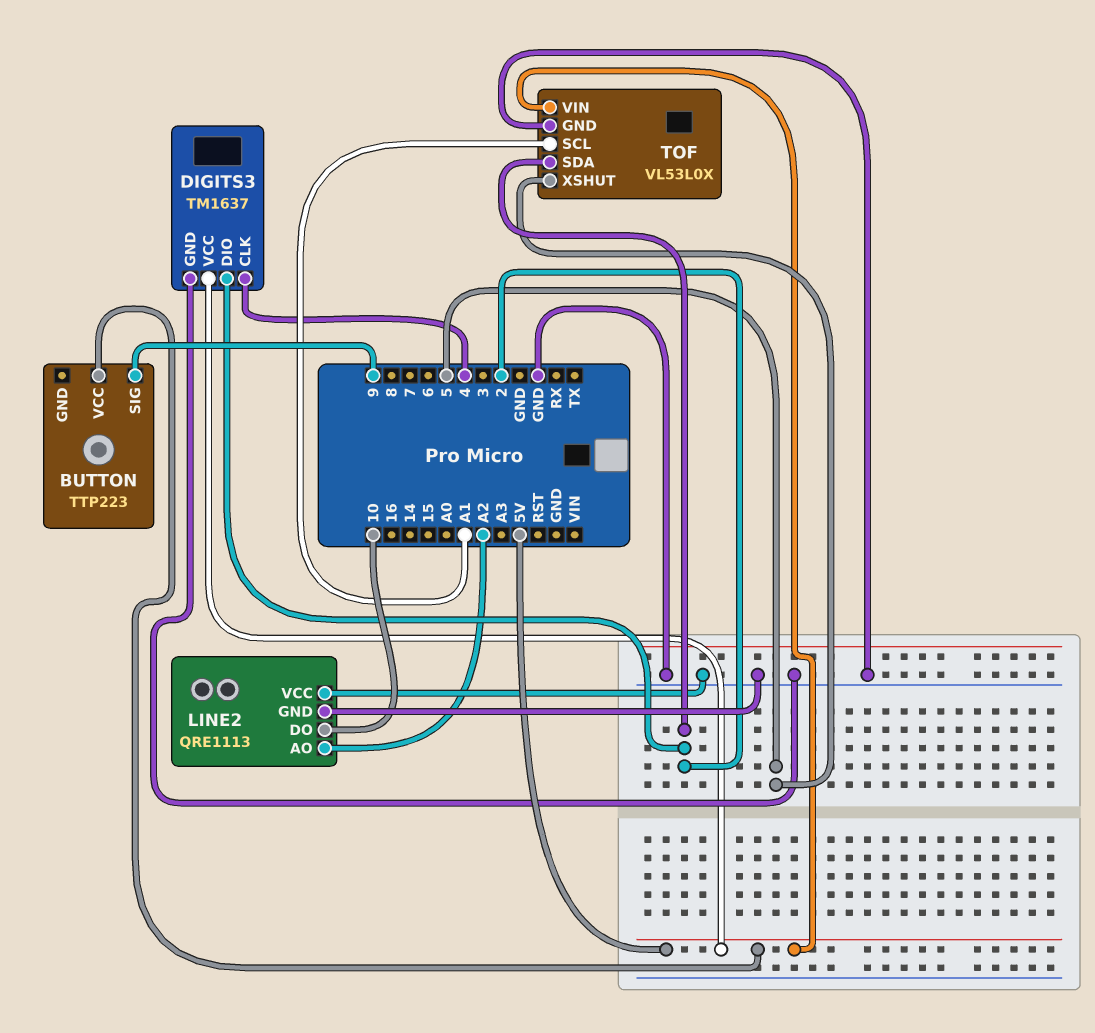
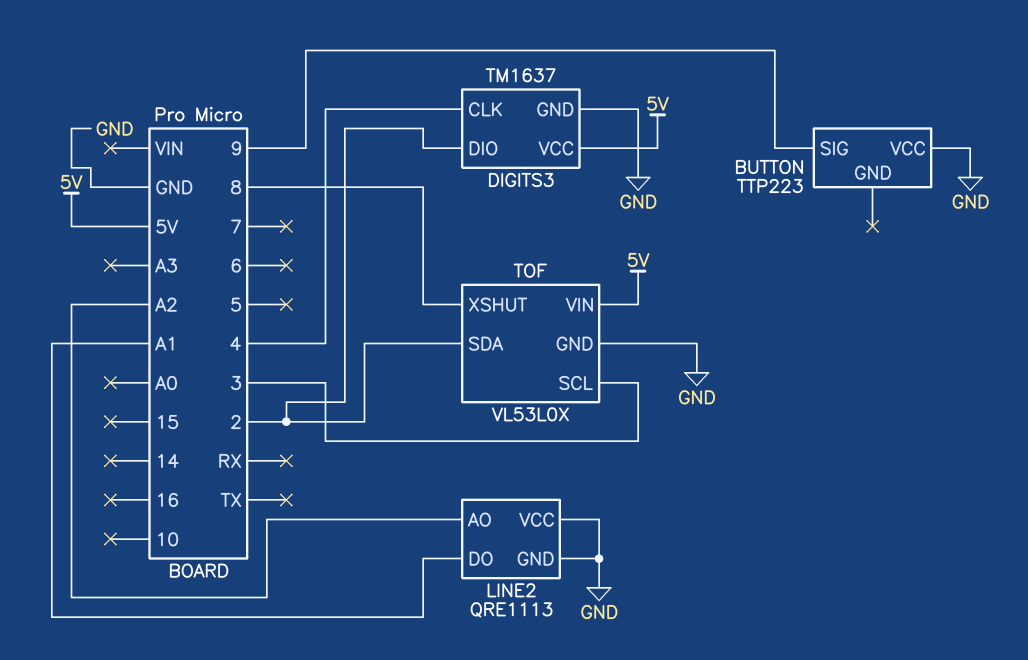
BUTTON pin VCC: 5V -> GND
LINE2 pin DO: 10 -> A1
TOF pin SCL: A1 -> 3
TOF pin XSHUT: 5 -> 8

